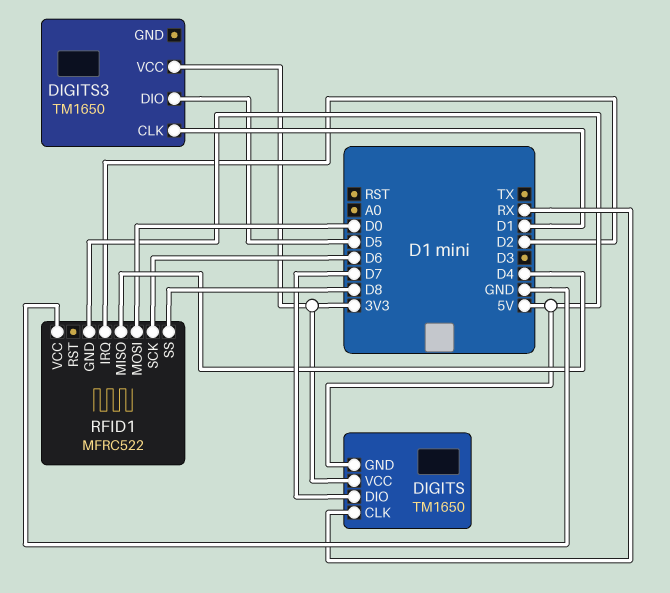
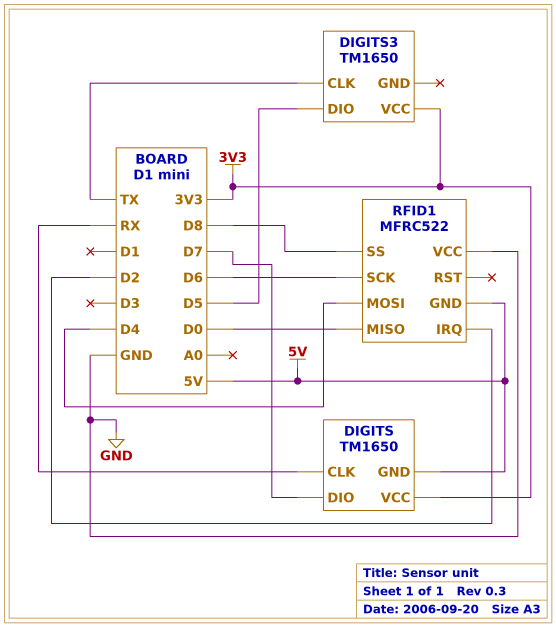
DIGITS3 pin CLK: D1 -> TX
RFID1 pin MISO: D4 -> D0
RFID1 pin MOSI: D0 -> D4

